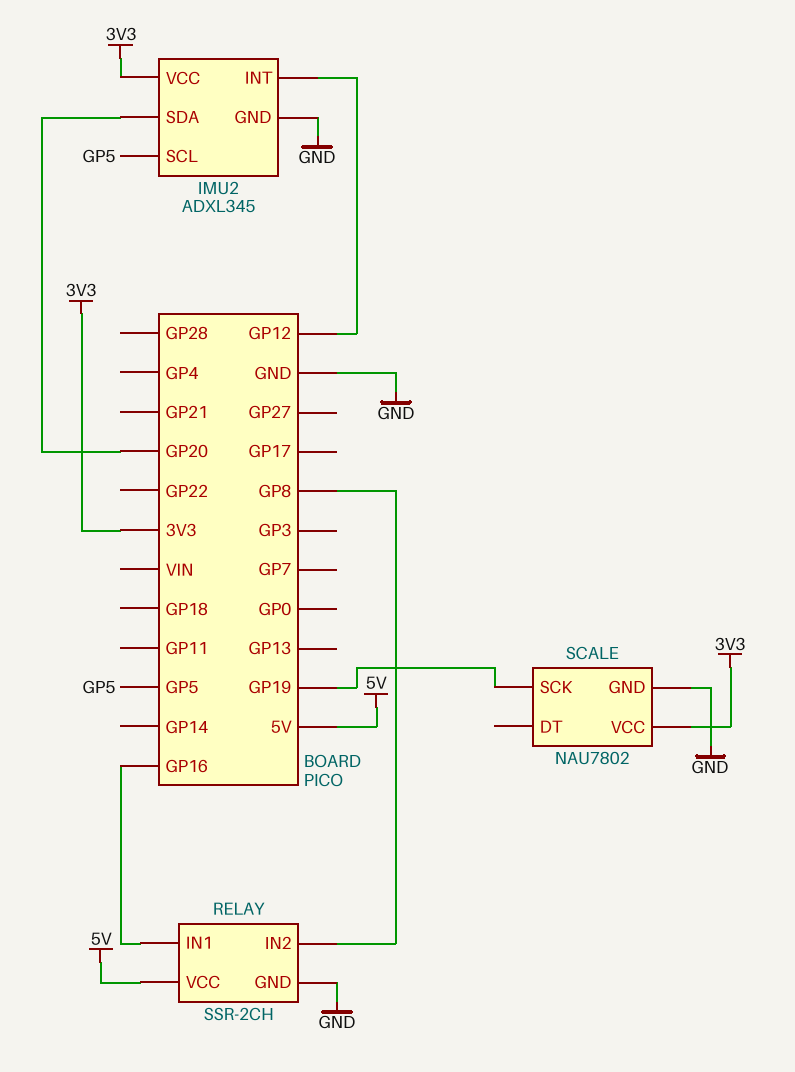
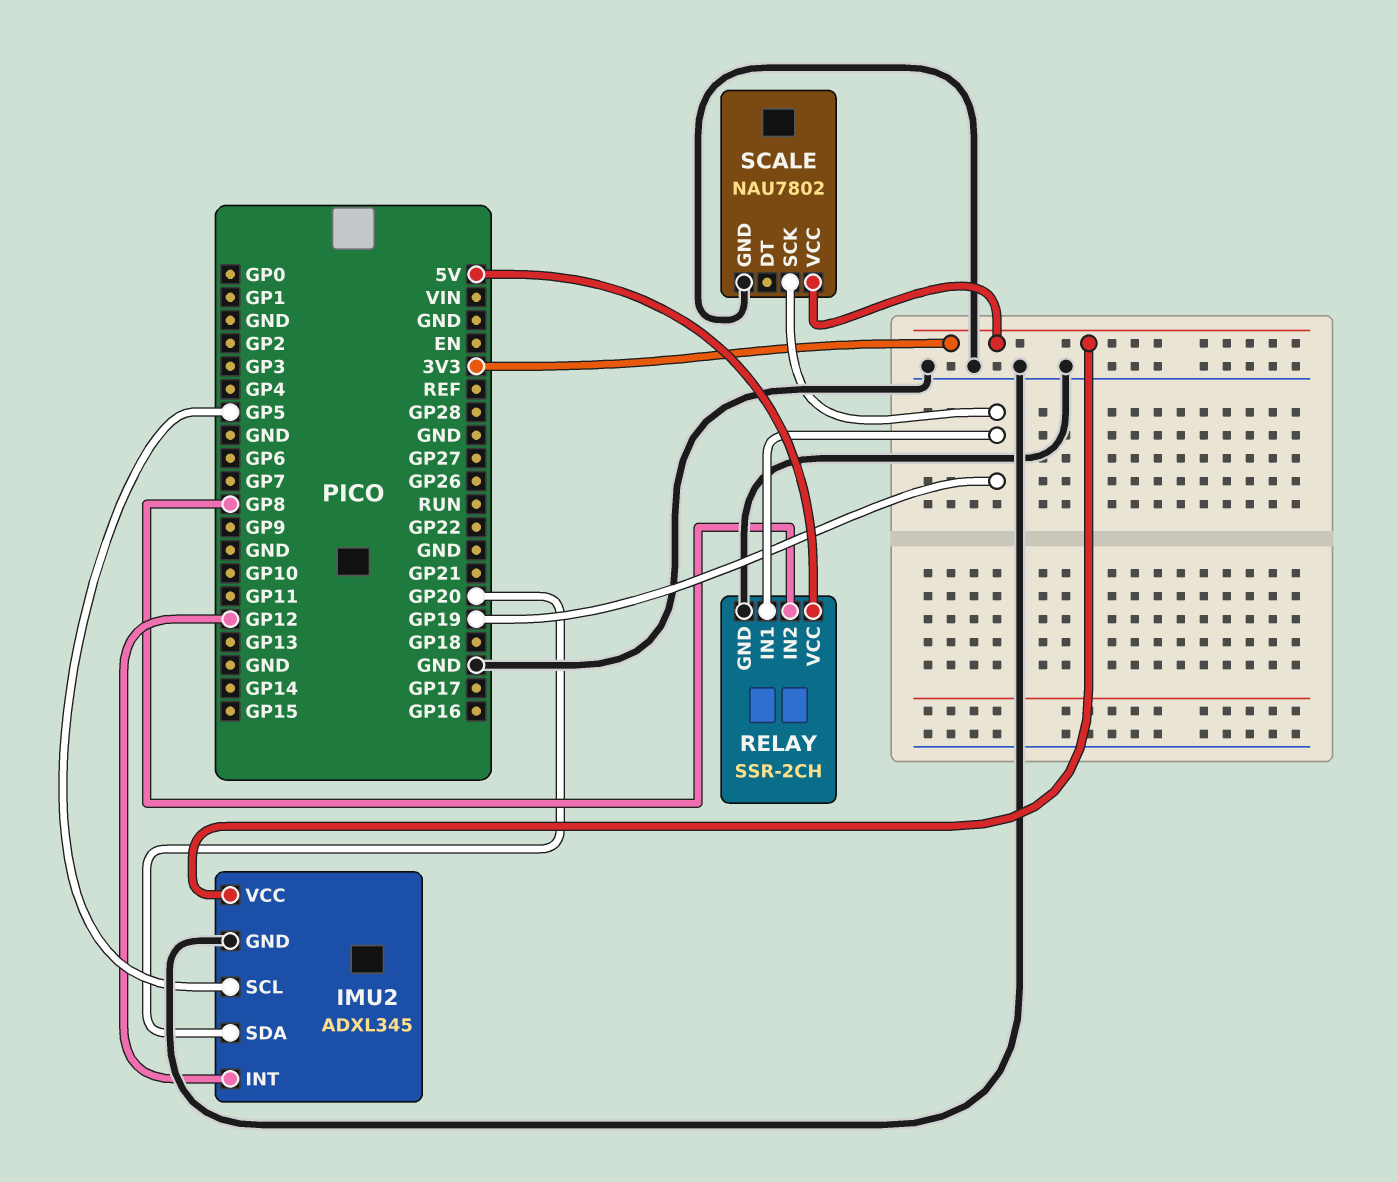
RELAY pin IN1: GP16 -> GP19

